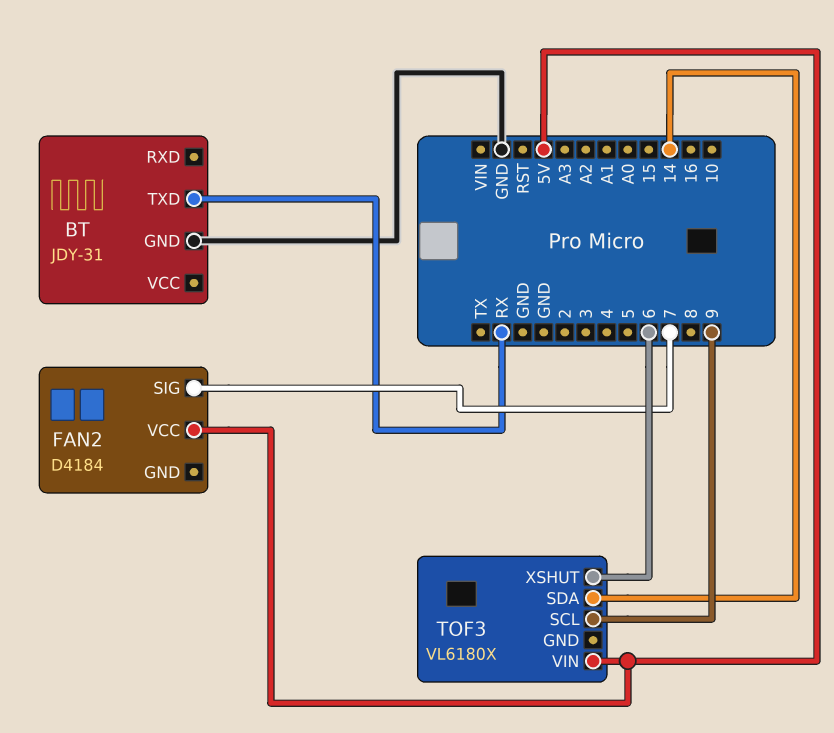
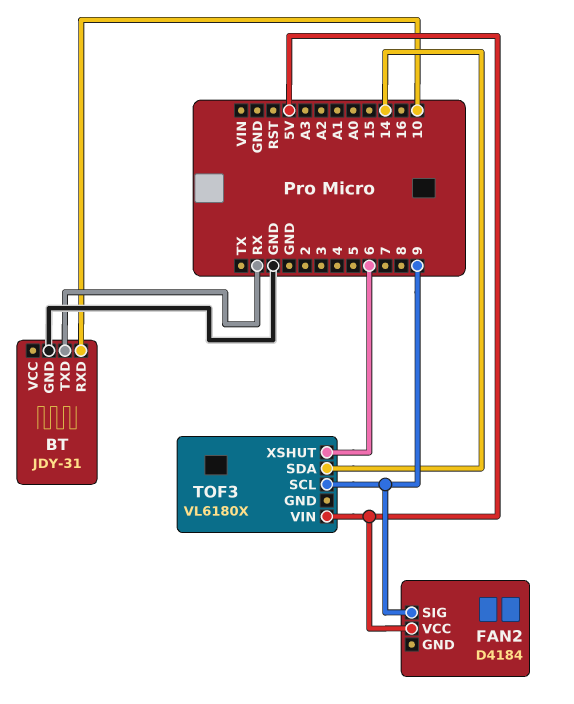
BT pin RXD: none -> 10
FAN2 pin SIG: 7 -> 9

